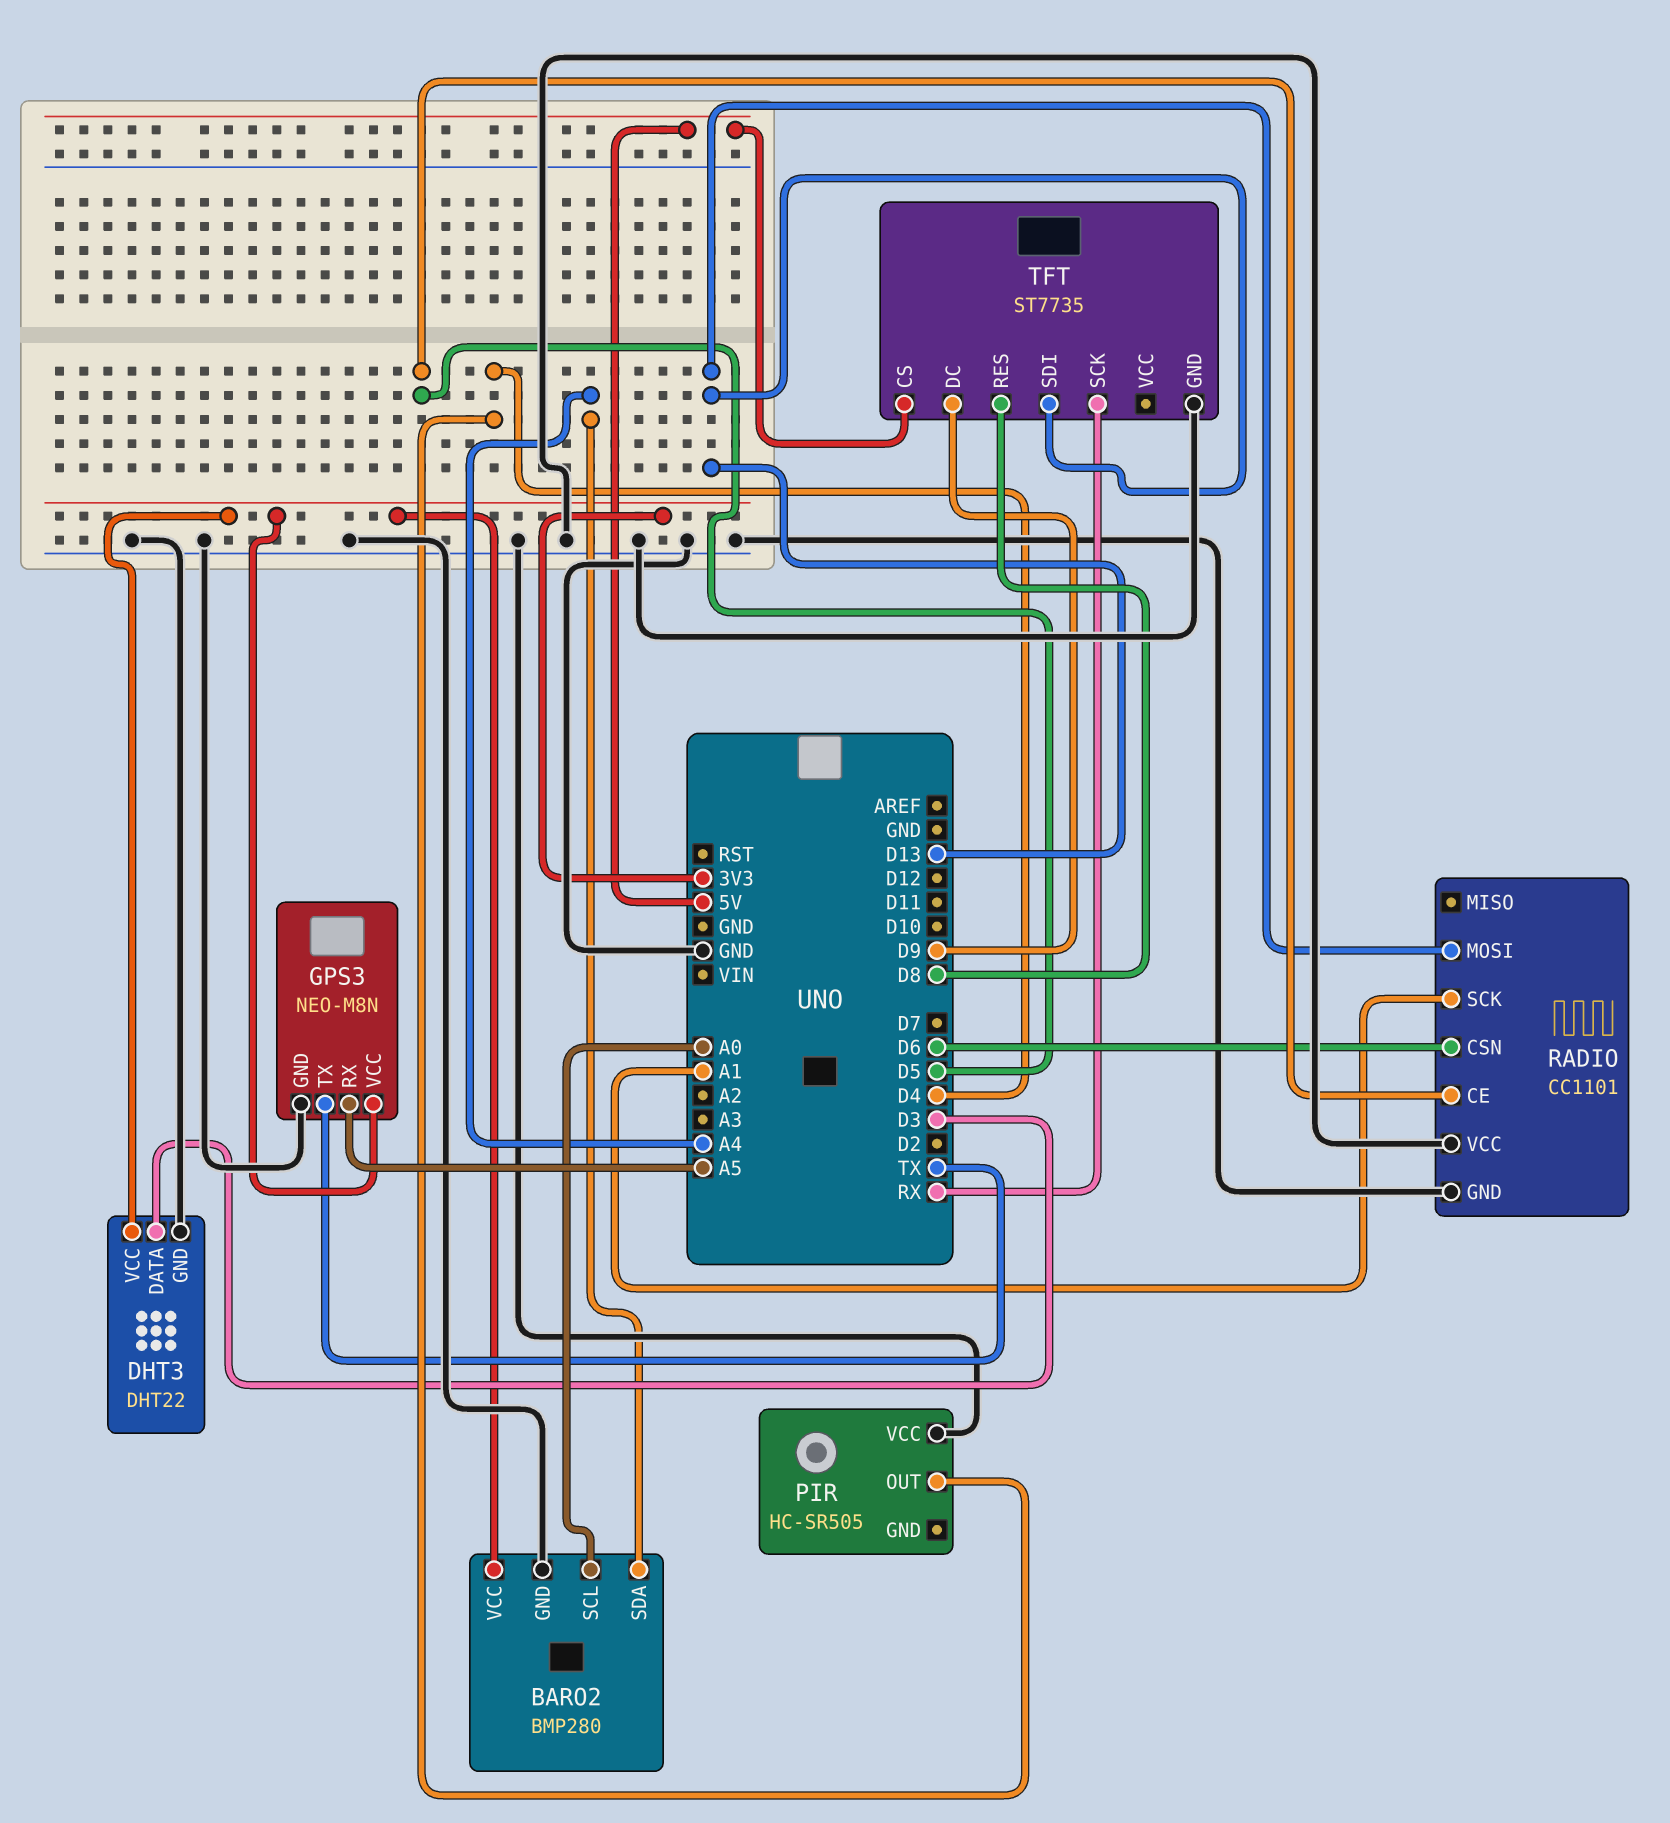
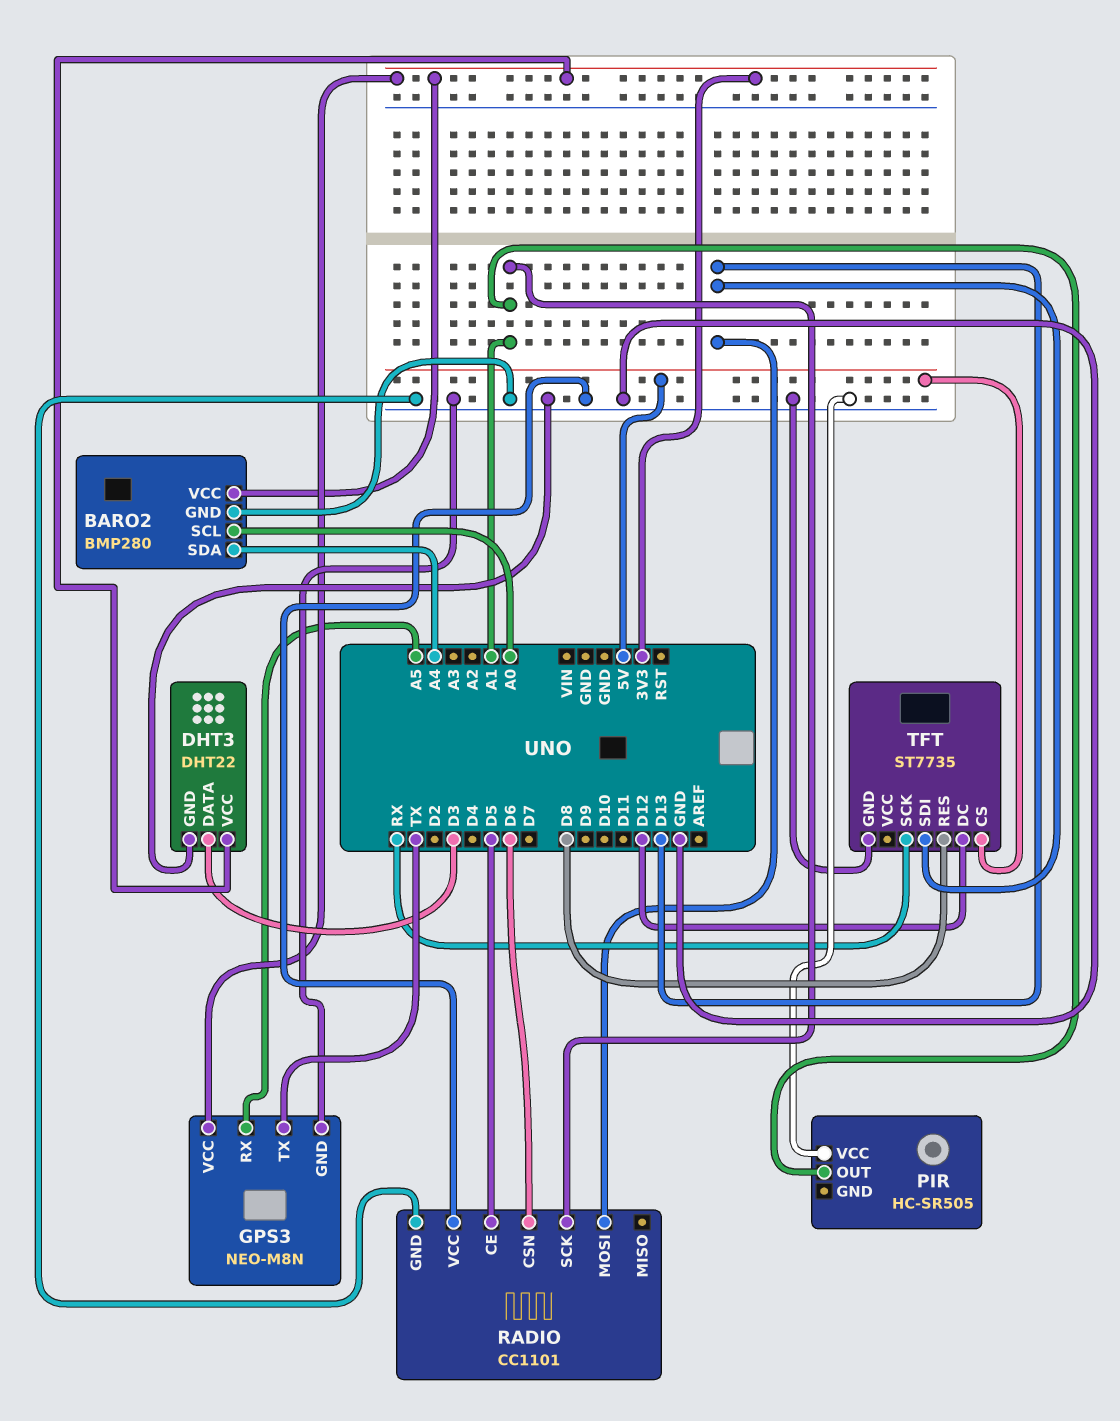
PIR pin OUT: D4 -> A1
TFT pin DC: D9 -> D12

